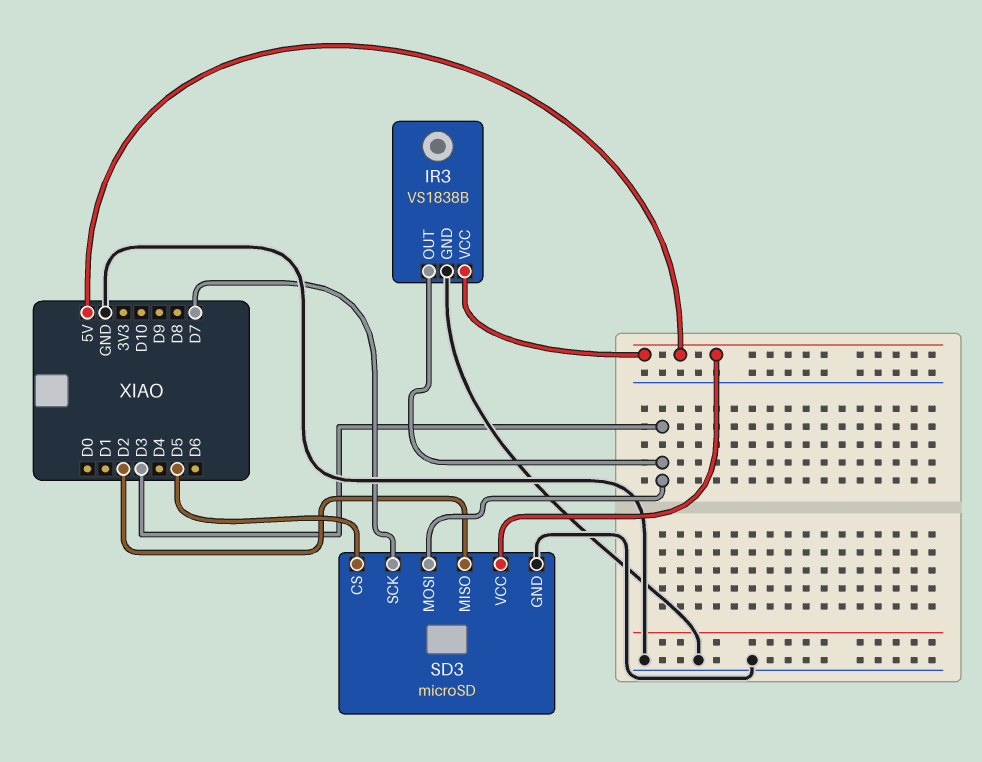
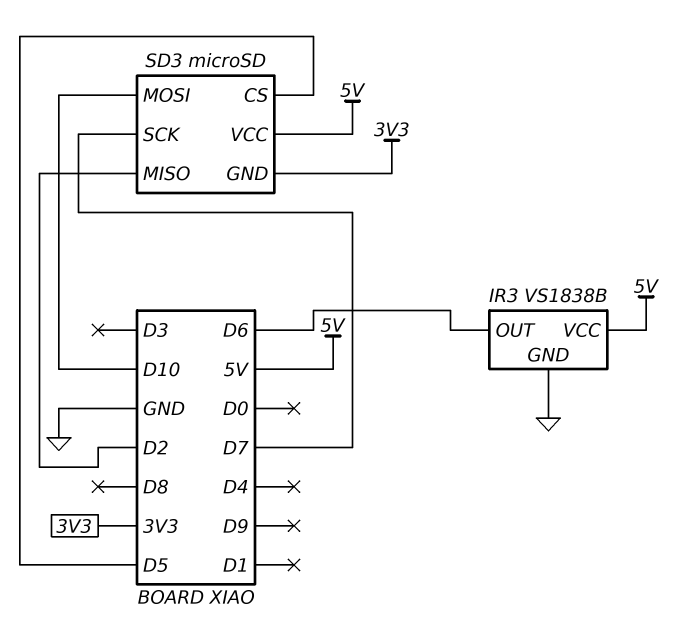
IR3 pin OUT: D3 -> D6
SD3 pin GND: GND -> 3V3
SD3 pin MOSI: D3 -> D10

